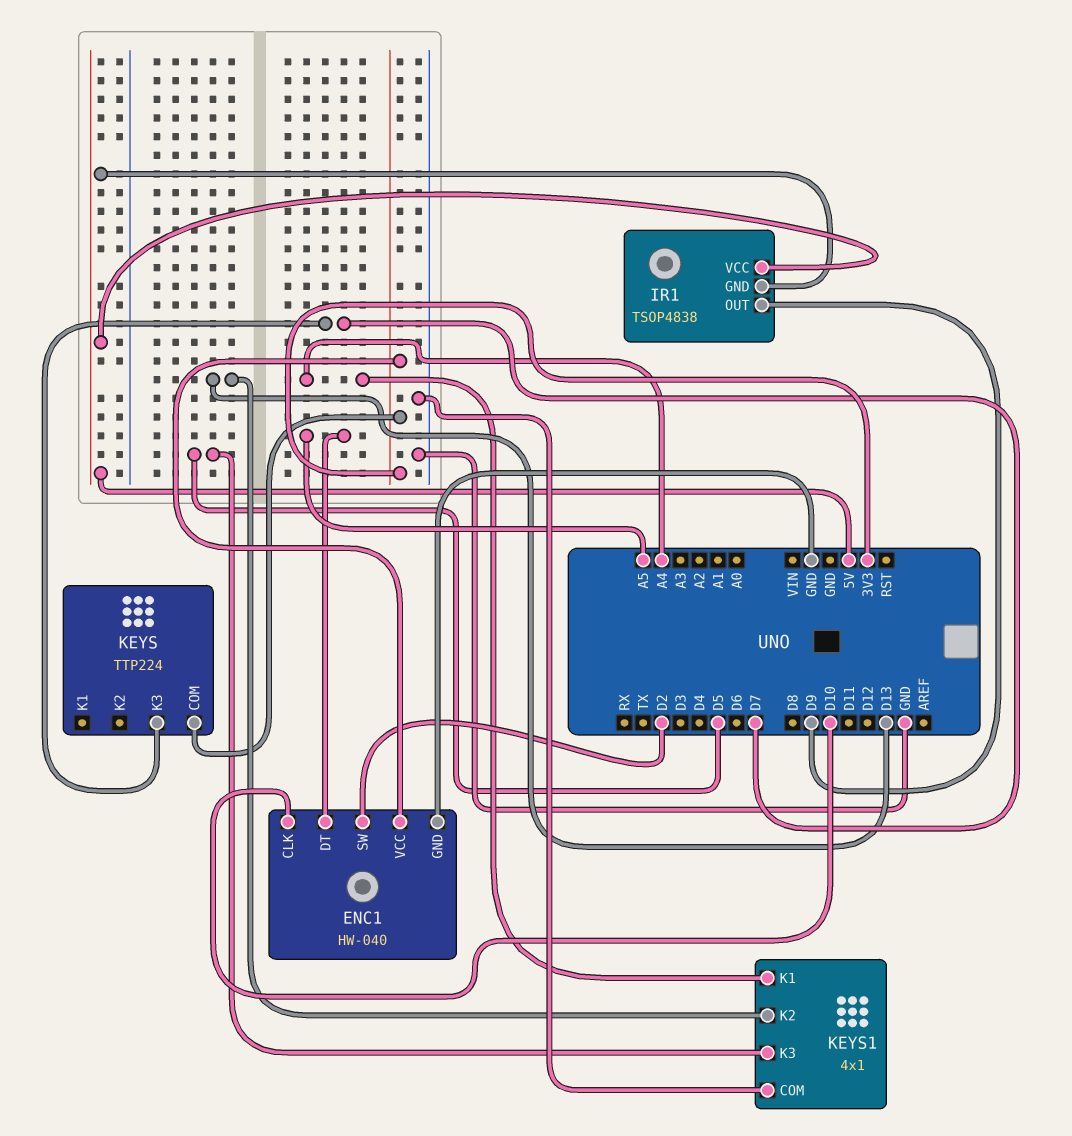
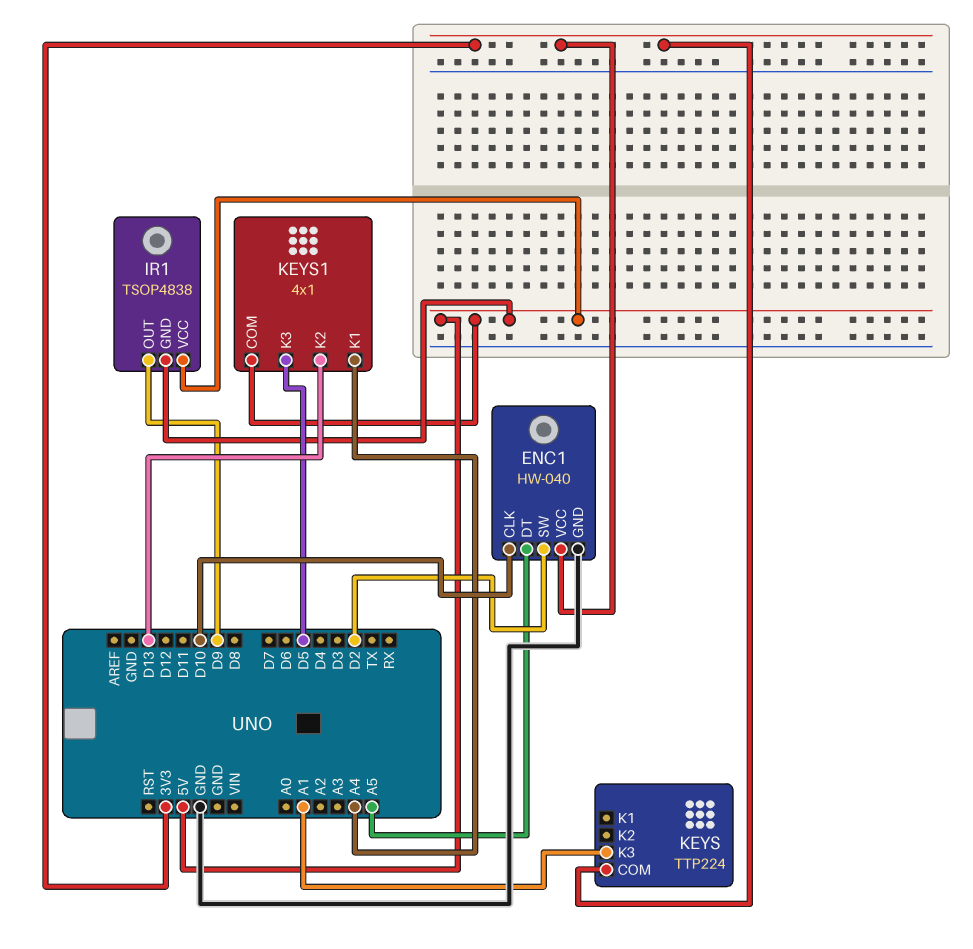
KEYS pin K3: D7 -> A1
KEYS1 pin COM: GND -> 5V

